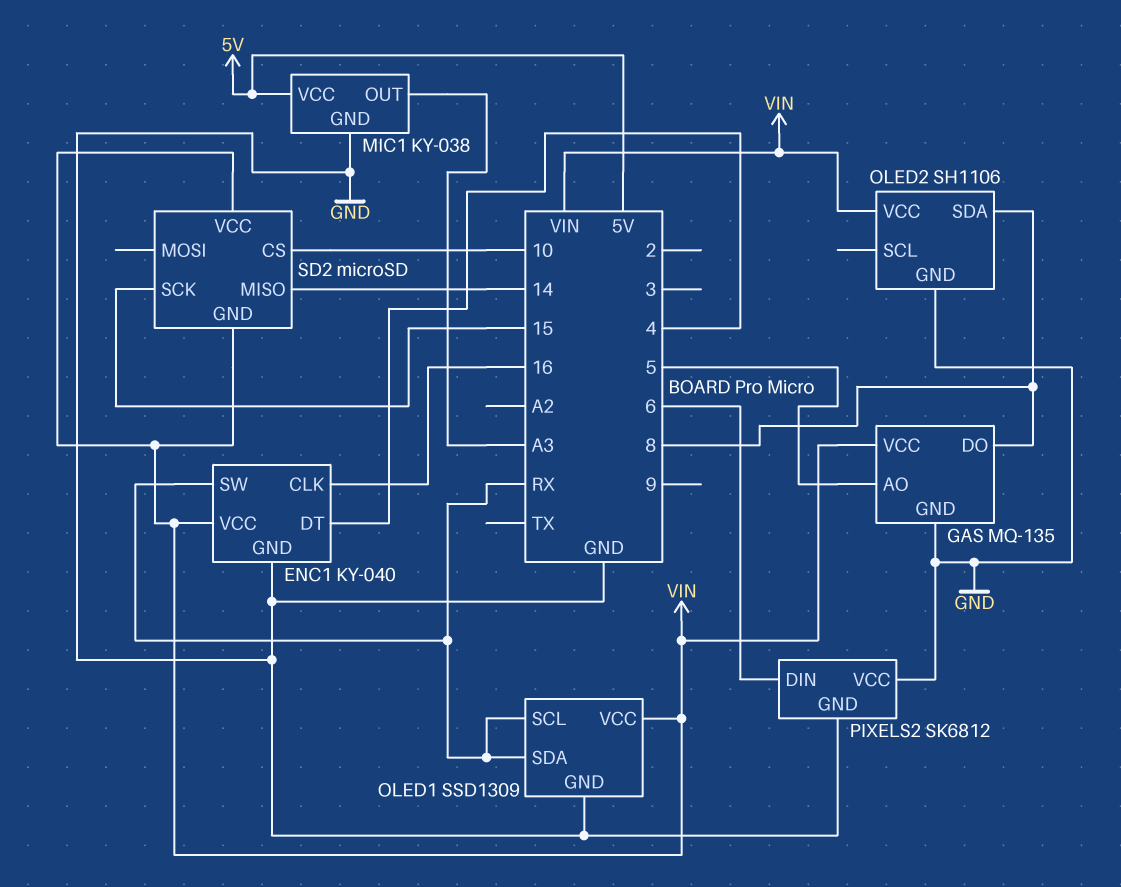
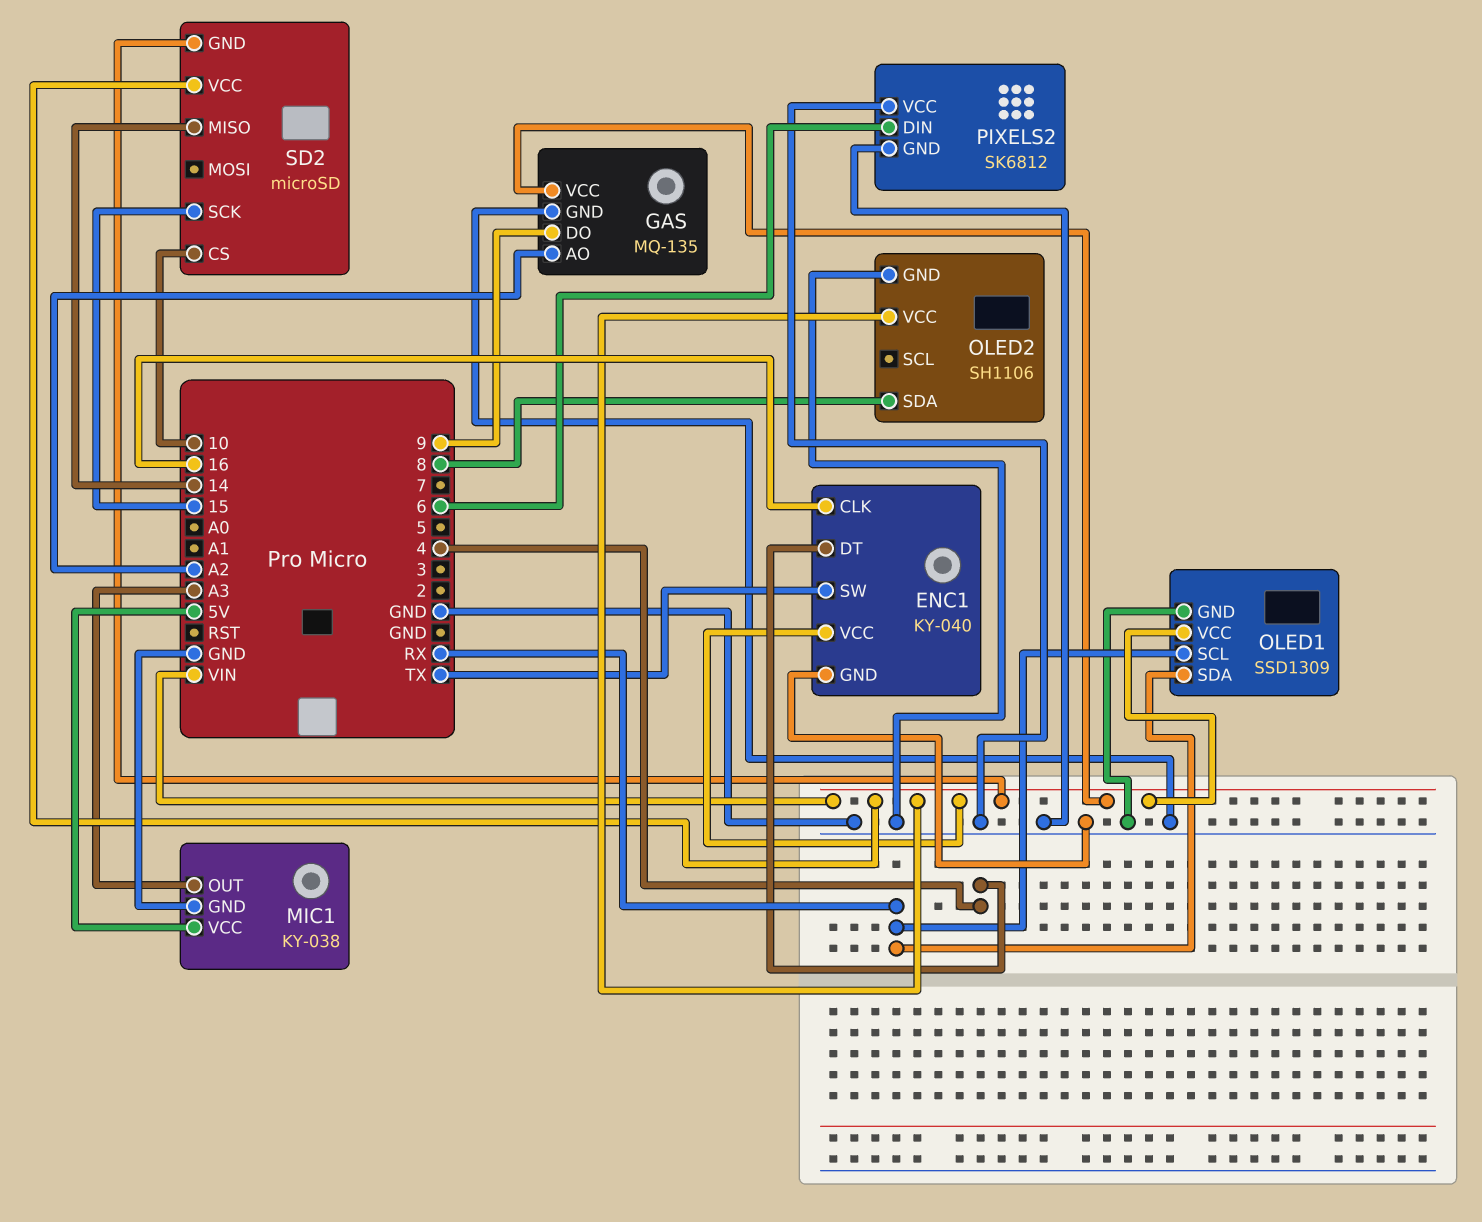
ENC1 pin SW: RX -> TX
GAS pin AO: 5 -> A2
GAS pin DO: 8 -> 9

